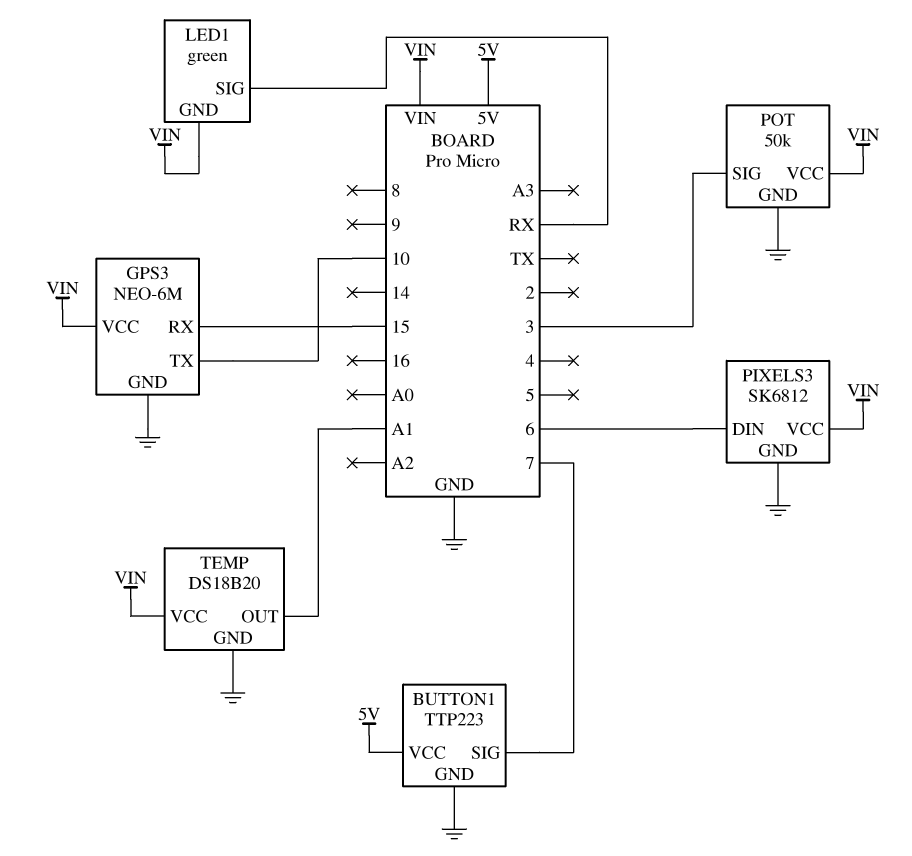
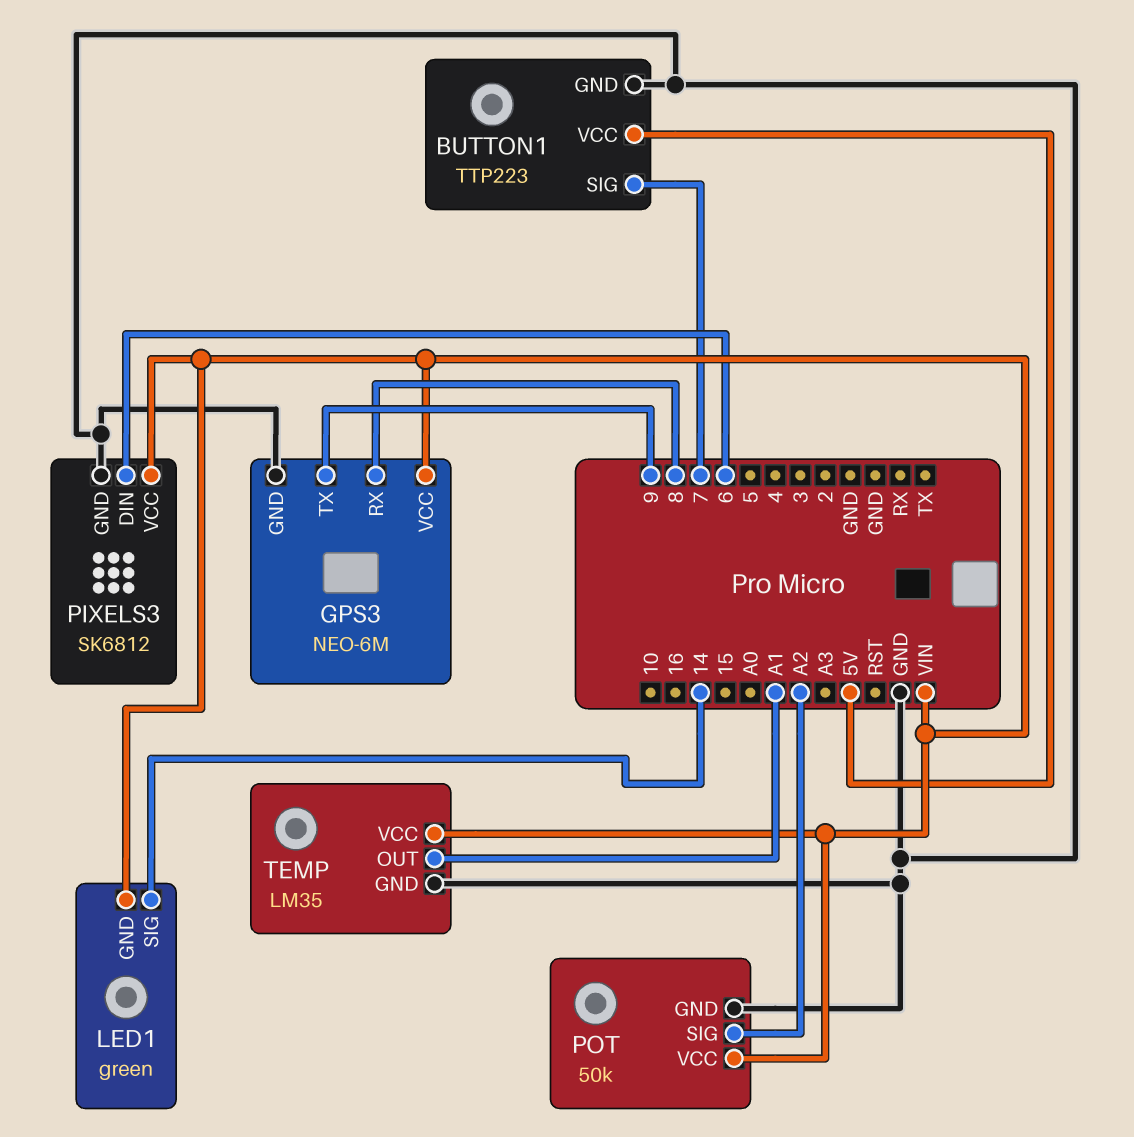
GPS3 pin RX: 15 -> 8
GPS3 pin TX: 10 -> 9
LED1 pin SIG: RX -> 14
POT pin SIG: 3 -> A2
TEMP: DS18B20 -> LM35

